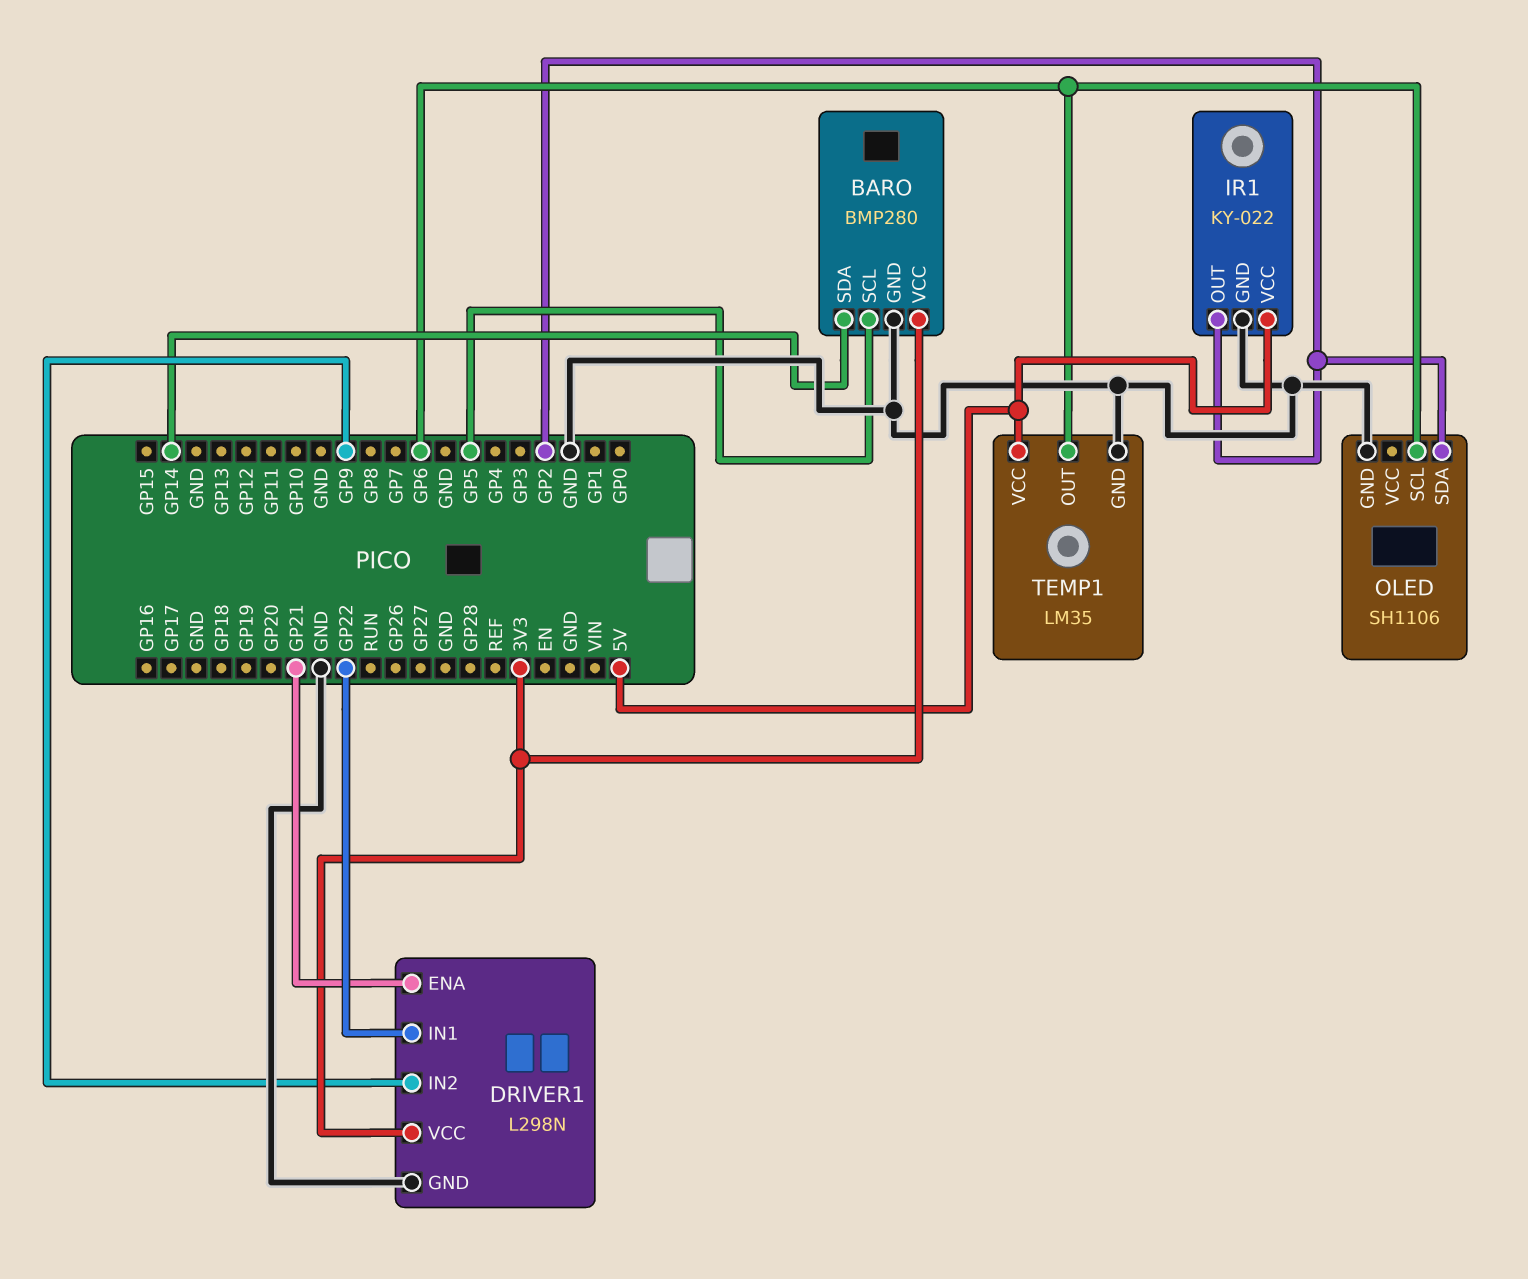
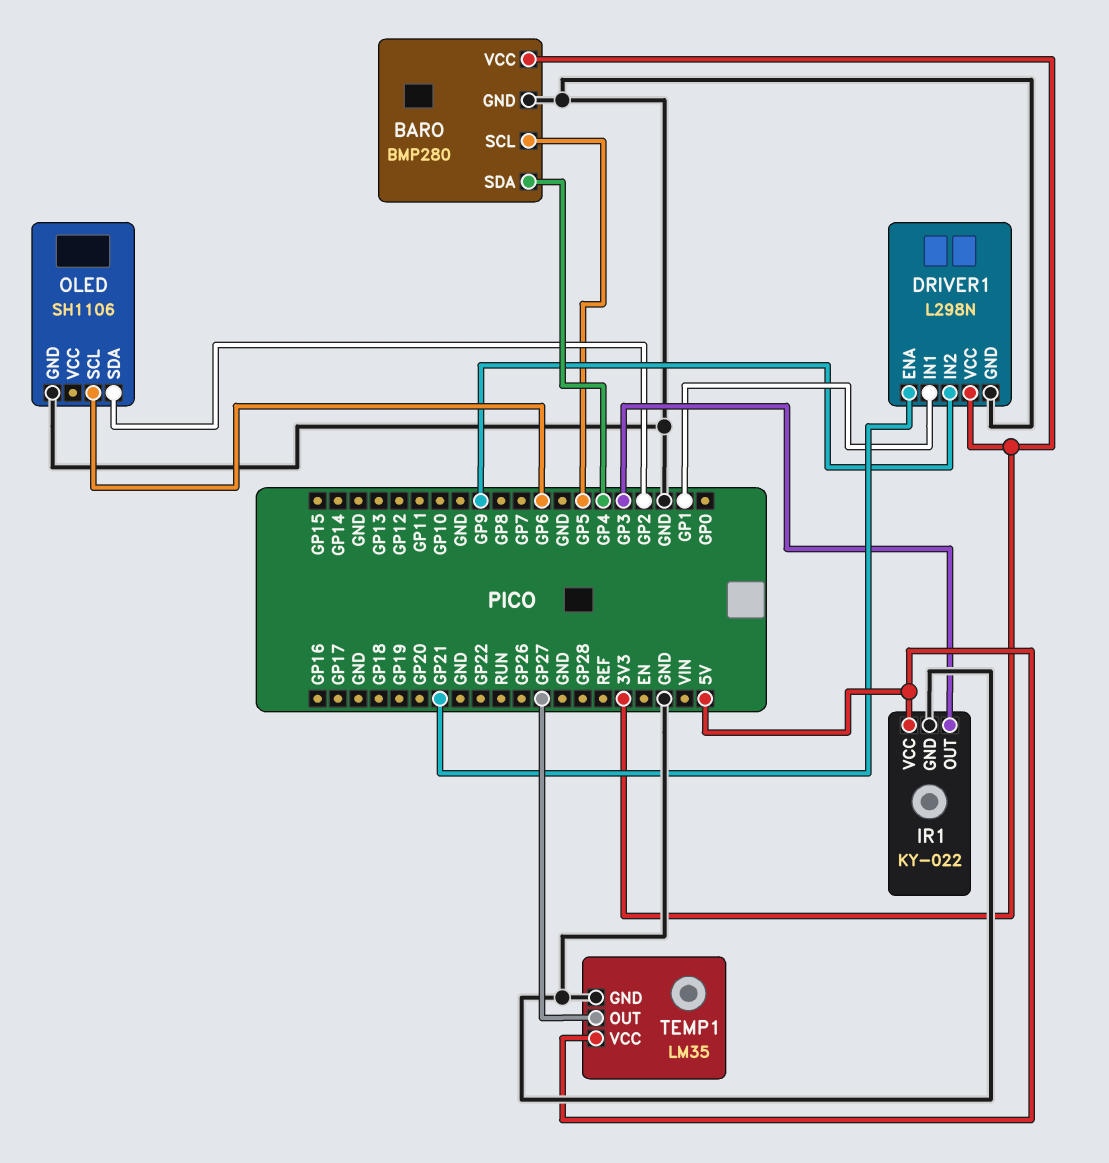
BARO pin SDA: GP14 -> GP4
DRIVER1 pin IN1: GP22 -> GP1
IR1 pin OUT: GP2 -> GP3
TEMP1 pin OUT: GP6 -> GP27

